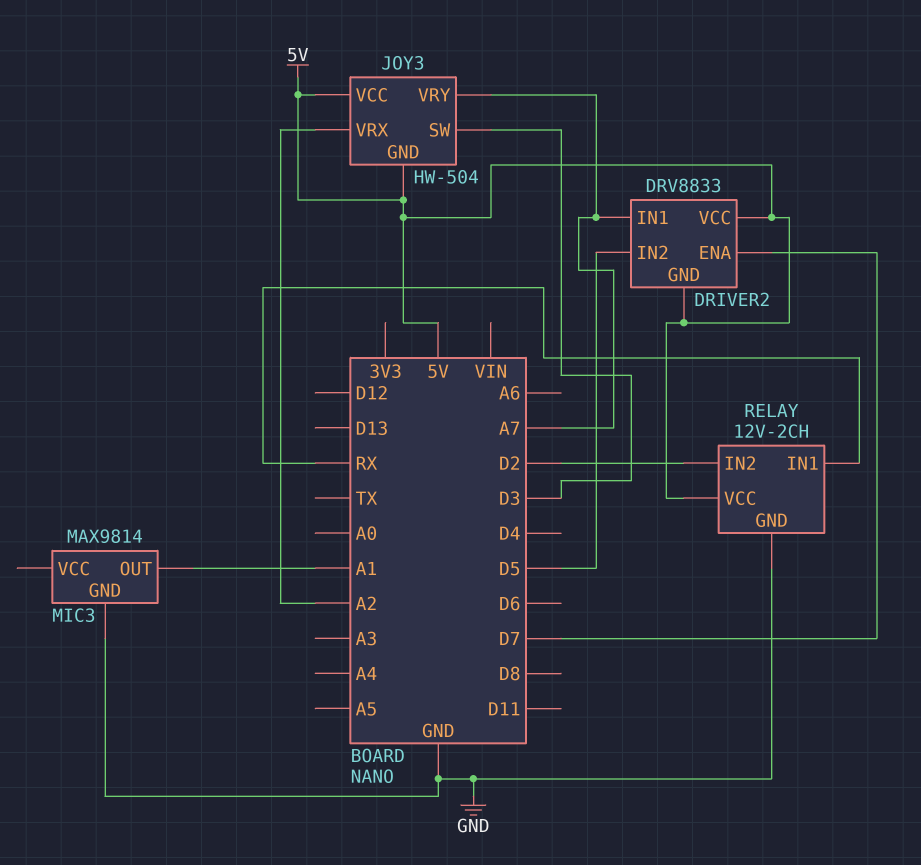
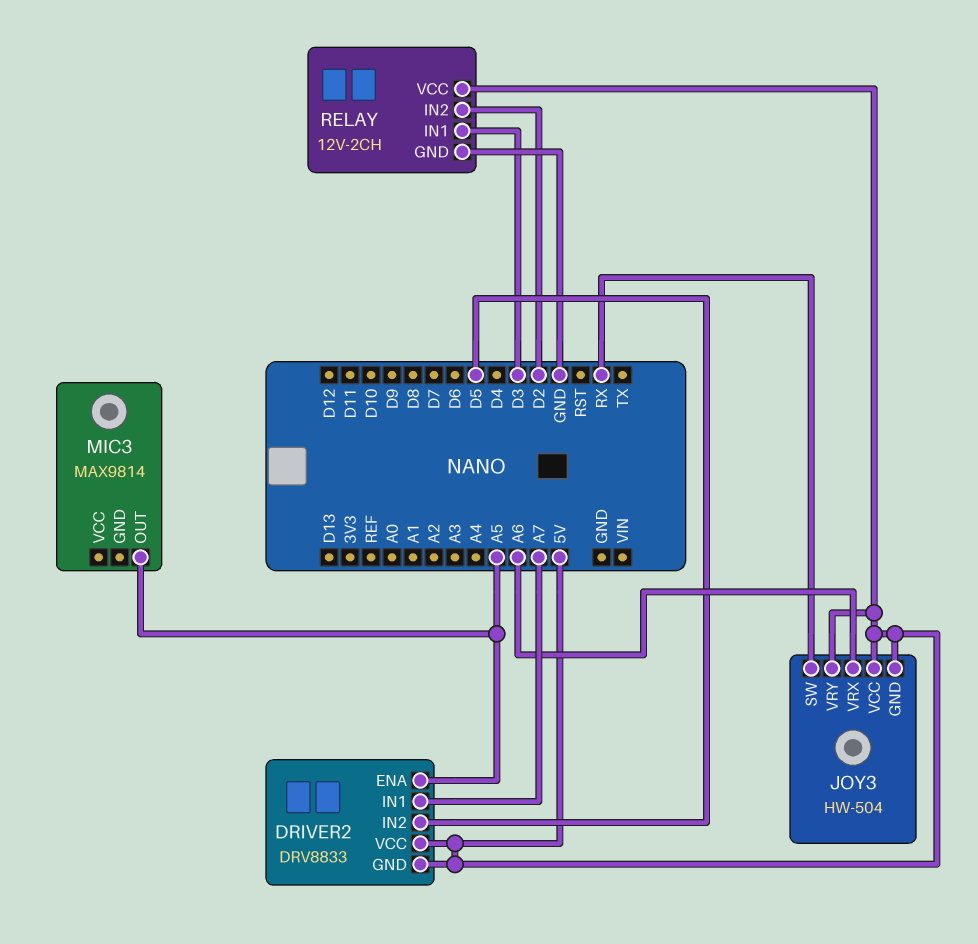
DRIVER2 pin ENA: D7 -> A5
JOY3 pin SW: D3 -> RX
JOY3 pin VRX: A2 -> A6
JOY3 pin VRY: A7 -> 5V
MIC3 pin GND: GND -> none
MIC3 pin OUT: A1 -> A5
RELAY pin IN1: RX -> D3

